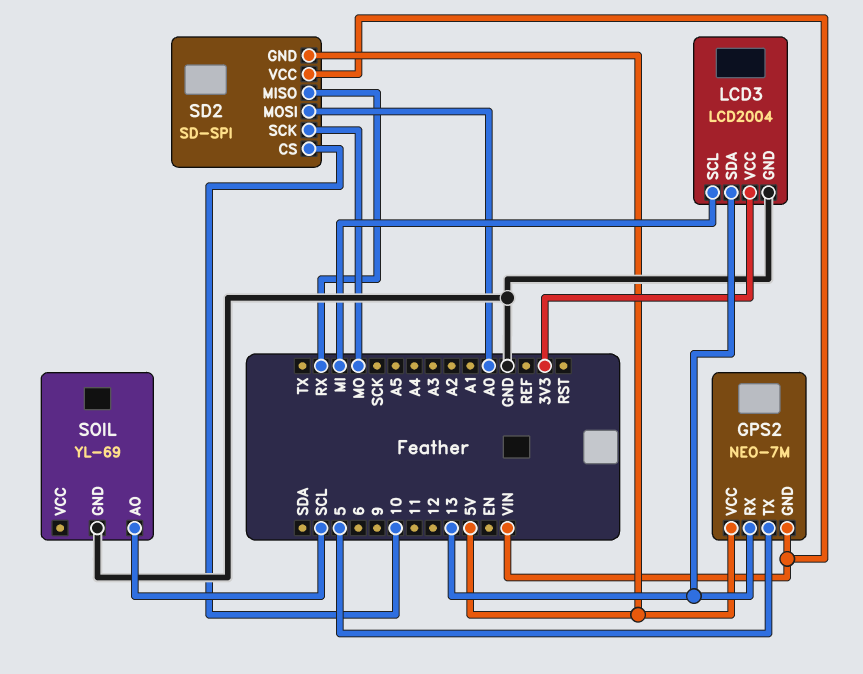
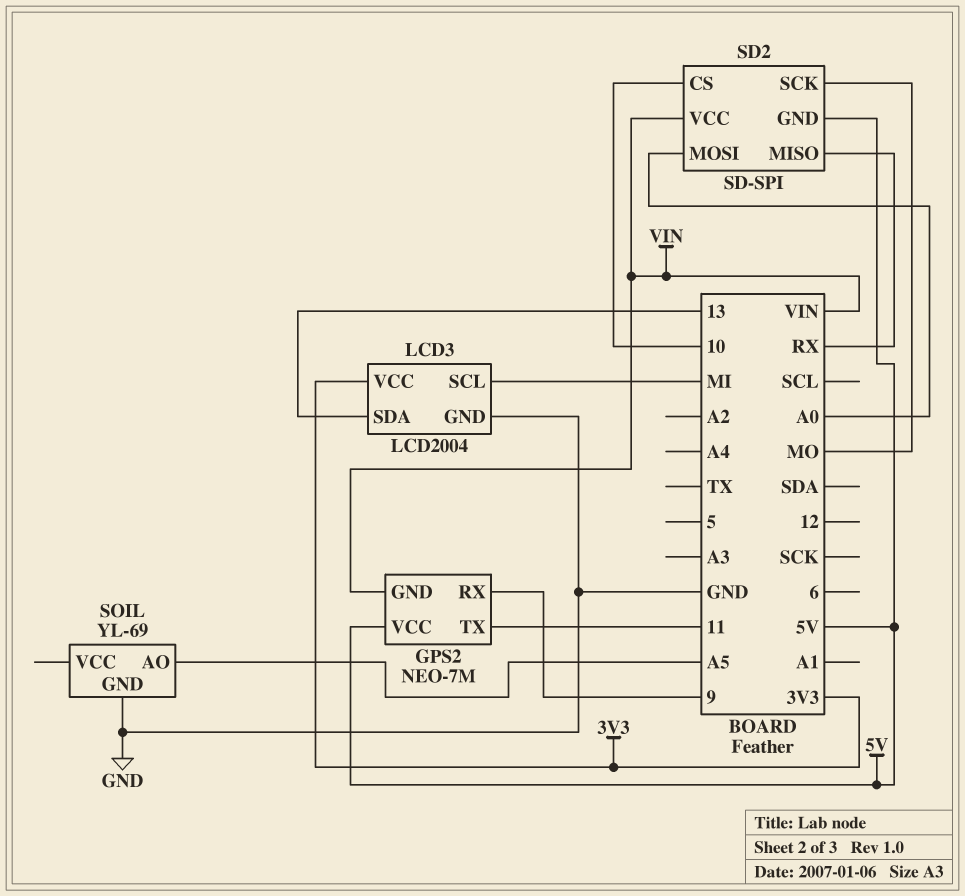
GPS2 pin RX: 13 -> 9
GPS2 pin TX: 5 -> 11
SOIL pin AO: SCL -> A5

